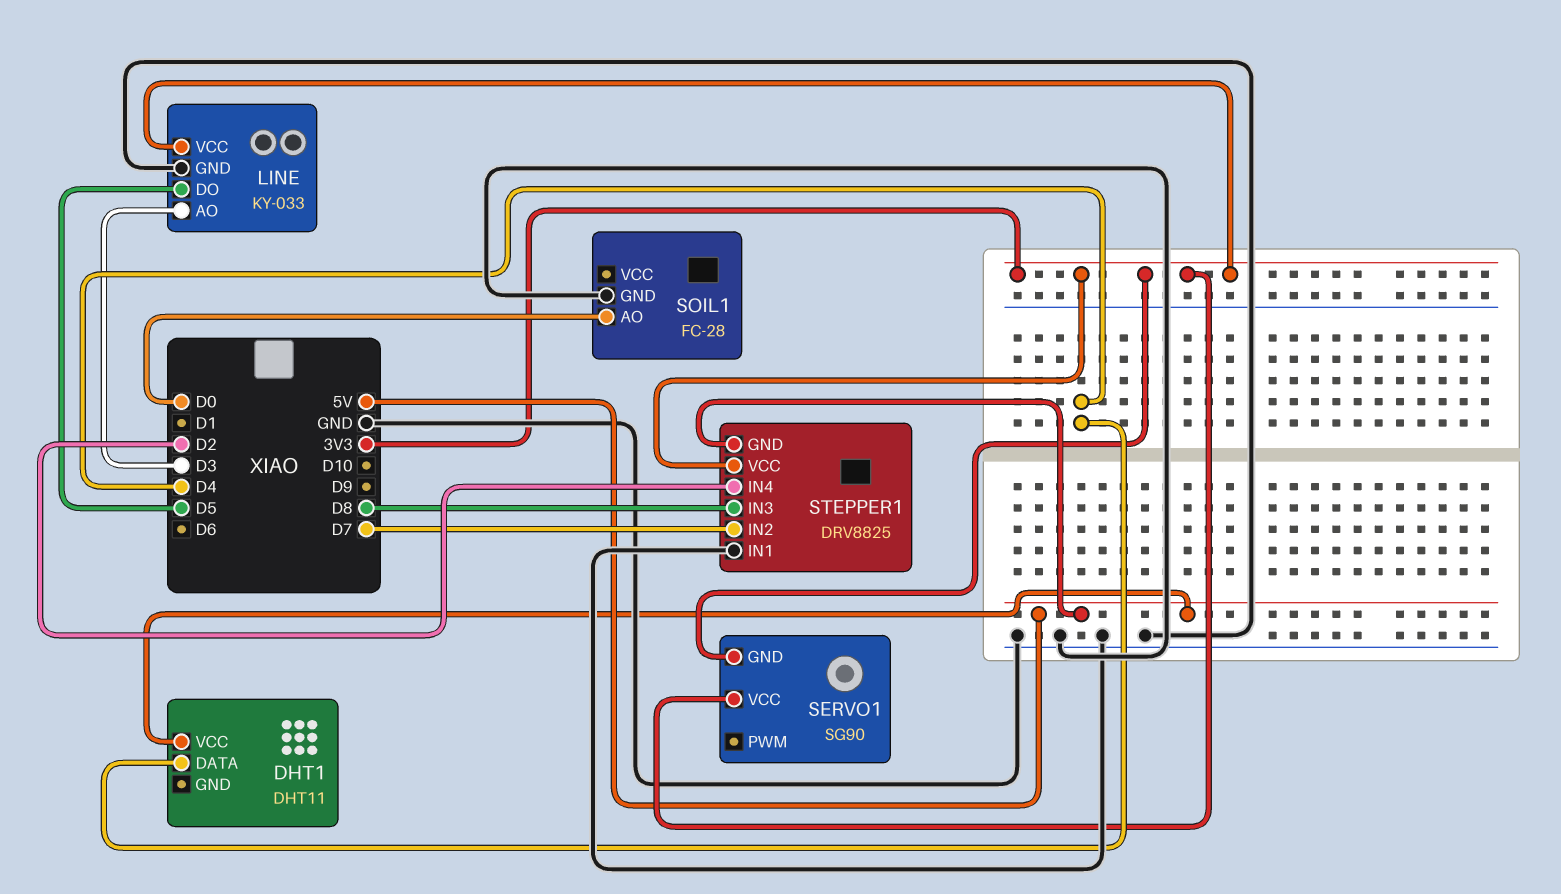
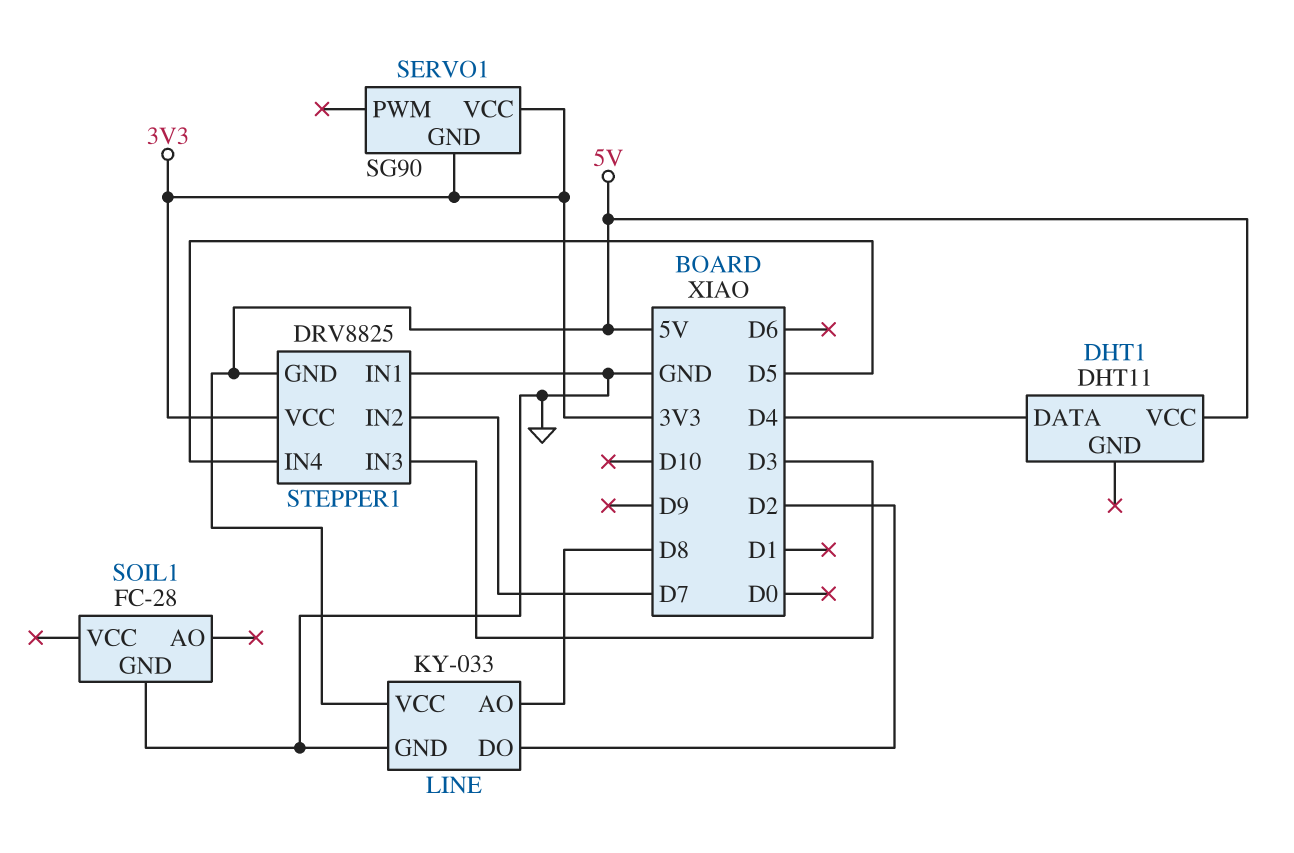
LINE pin AO: D3 -> D8
LINE pin DO: D5 -> D2
LINE pin VCC: 3V3 -> 5V
SOIL1 pin AO: D0 -> none
STEPPER1 pin IN3: D8 -> D3
STEPPER1 pin IN4: D2 -> D5

